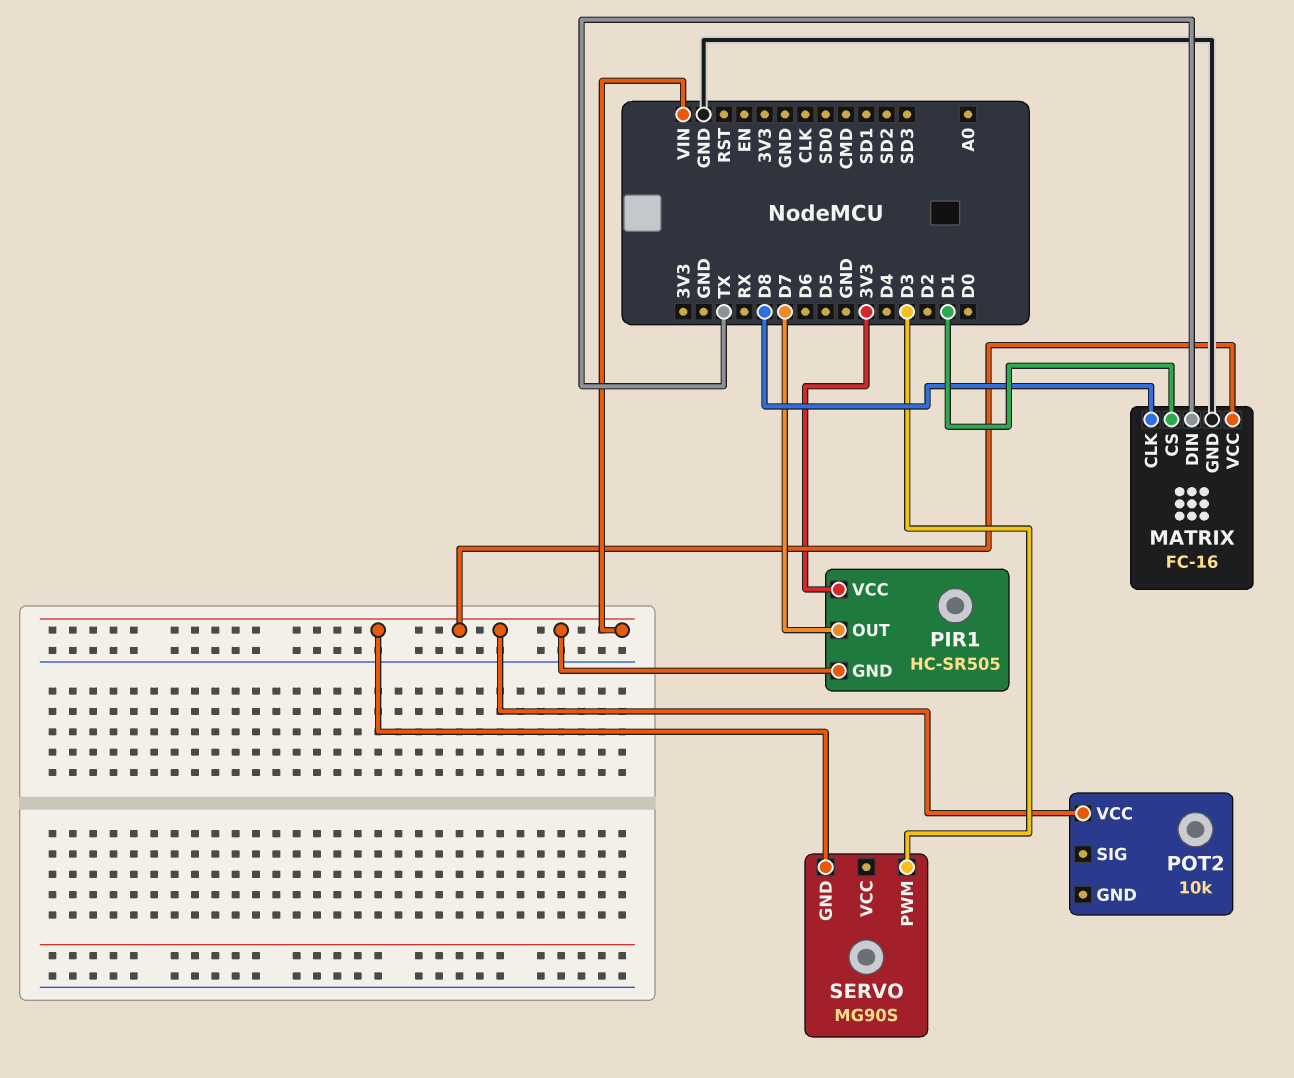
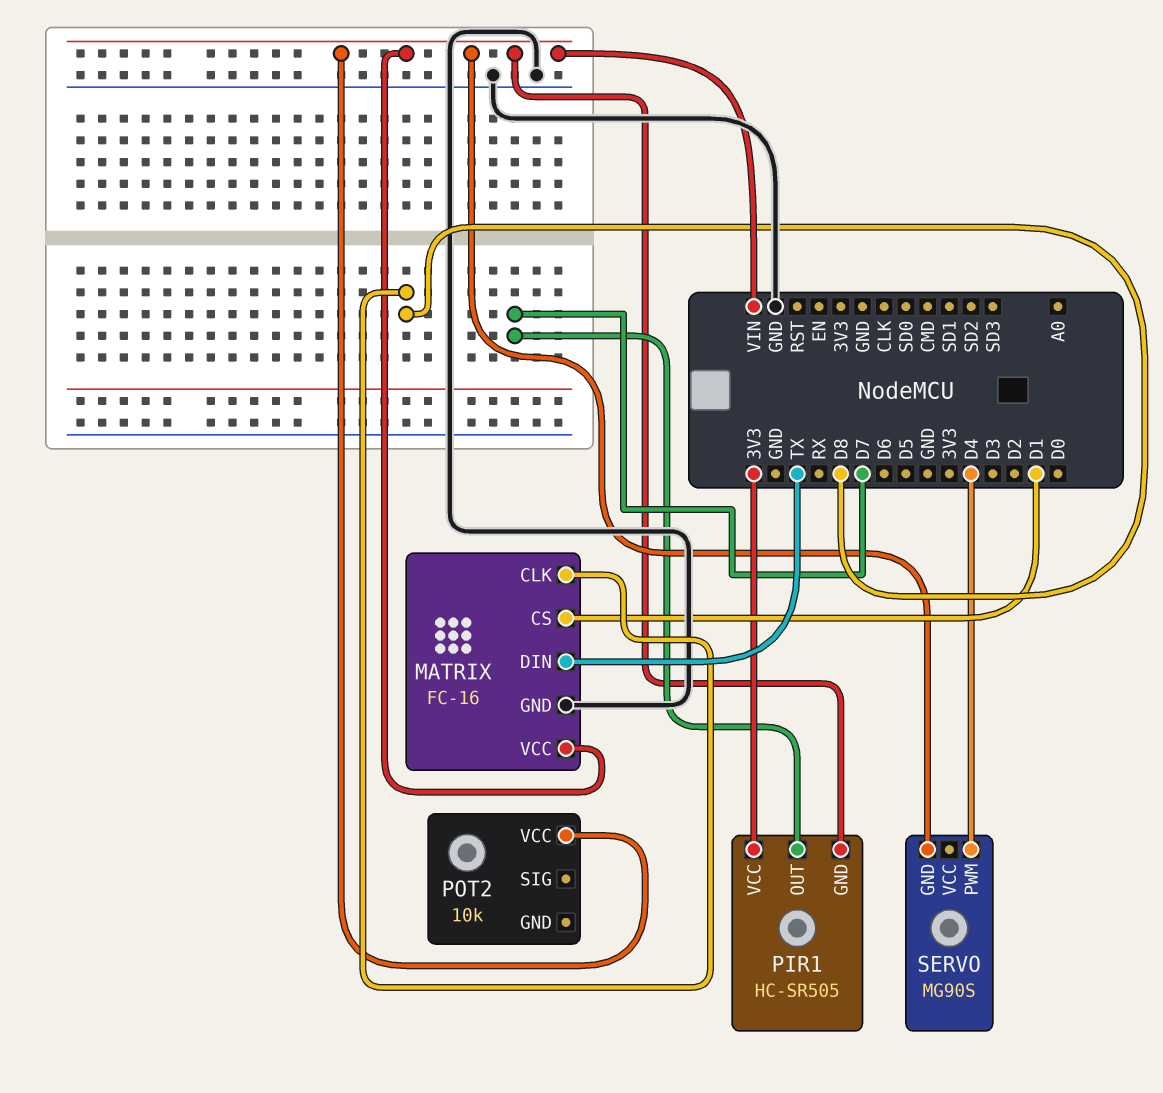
SERVO pin PWM: D3 -> D4

